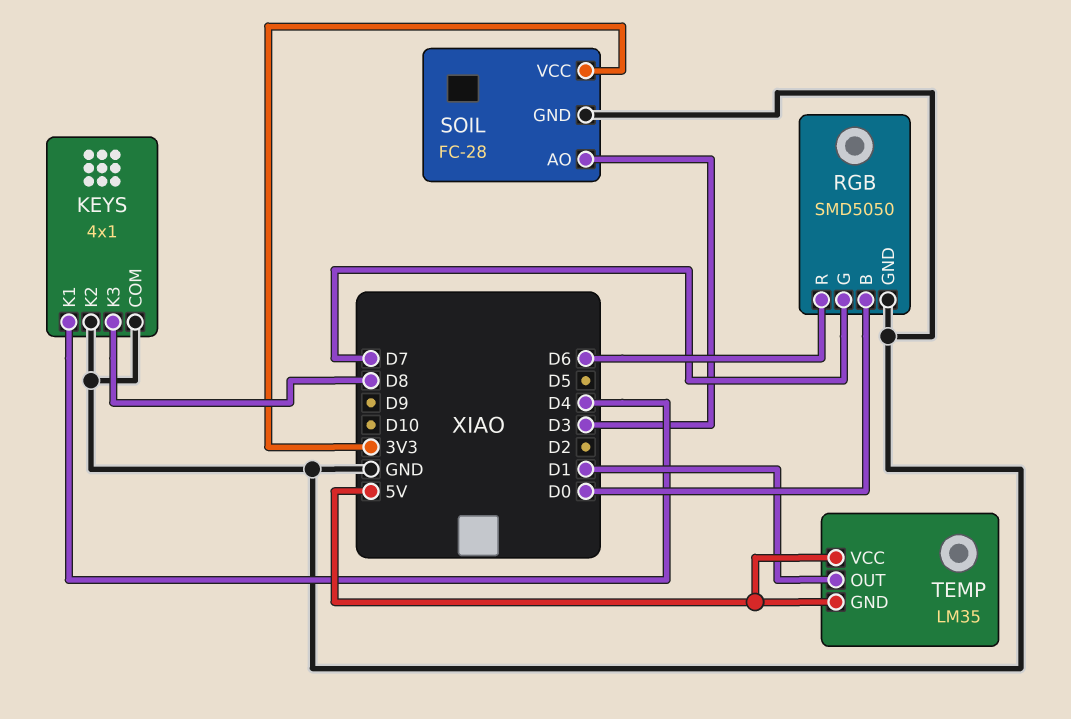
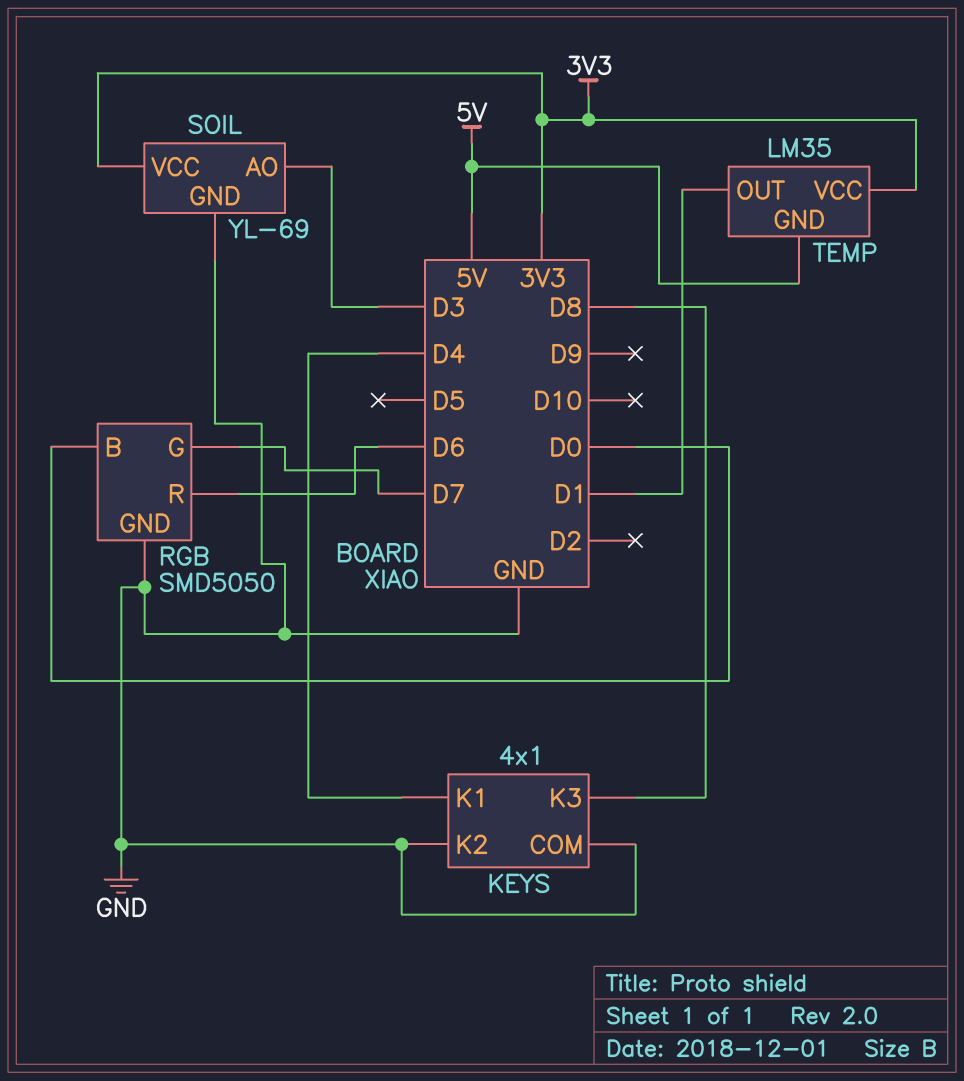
SOIL: FC-28 -> YL-69
TEMP pin VCC: 5V -> 3V3

